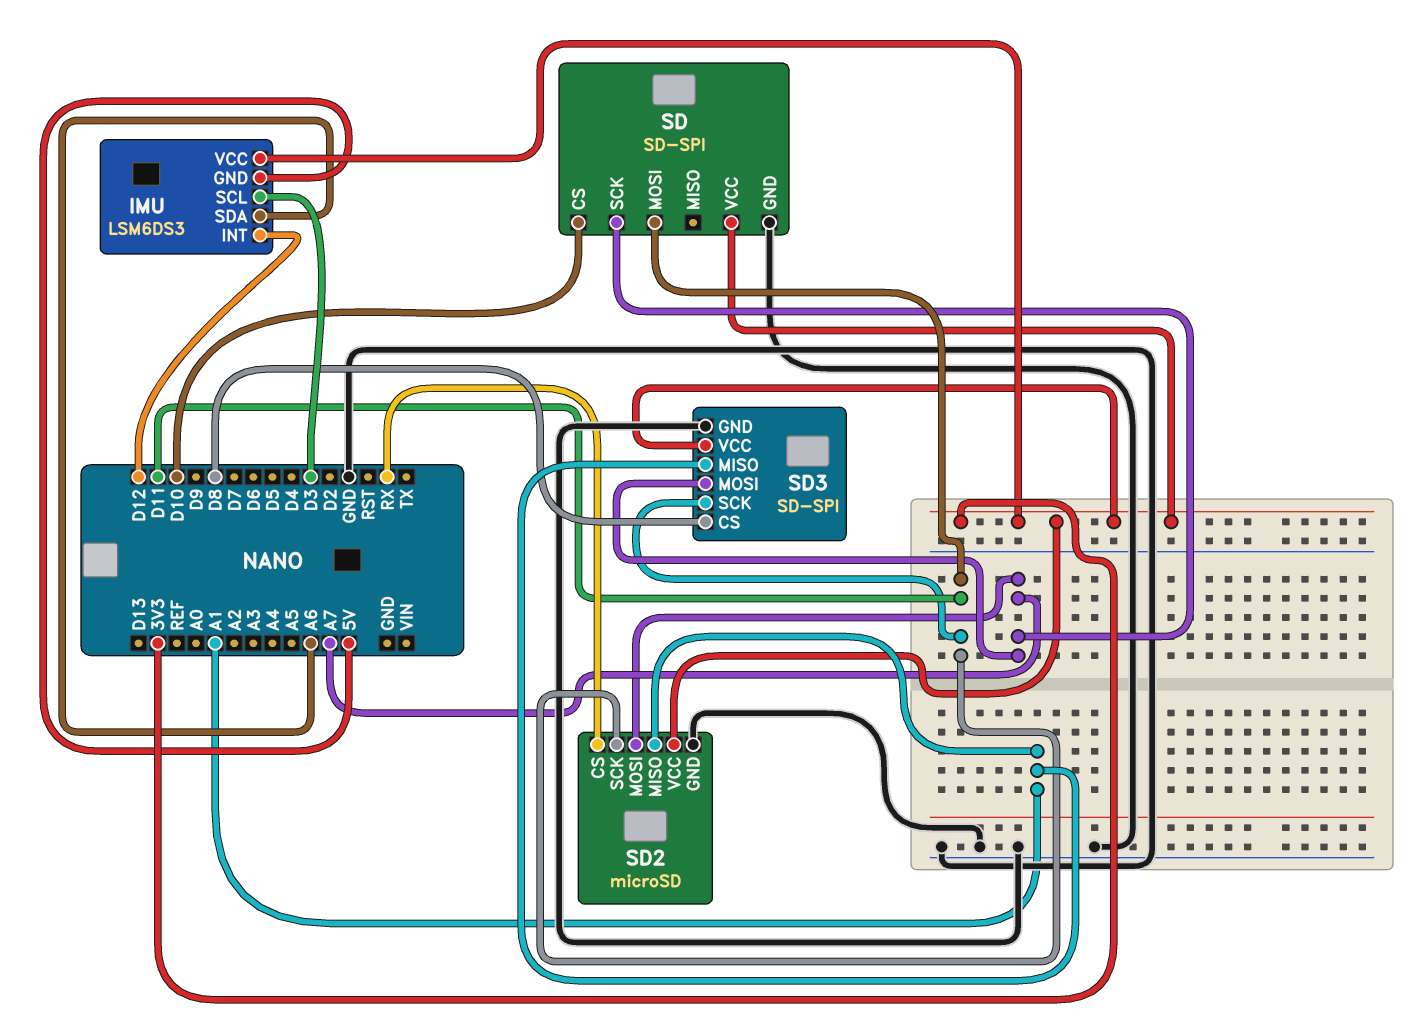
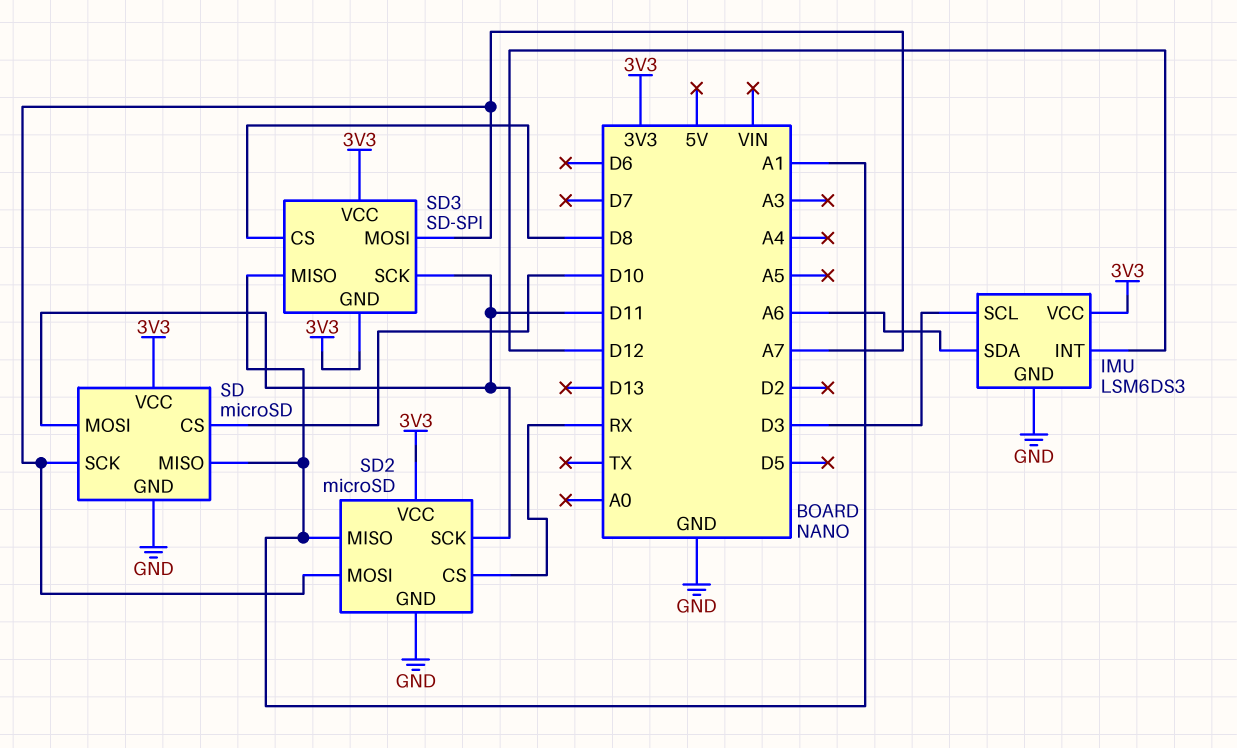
IMU pin GND: 5V -> GND
SD: SD-SPI -> microSD
SD pin MISO: none -> A1
SD3 pin GND: GND -> 3V3

